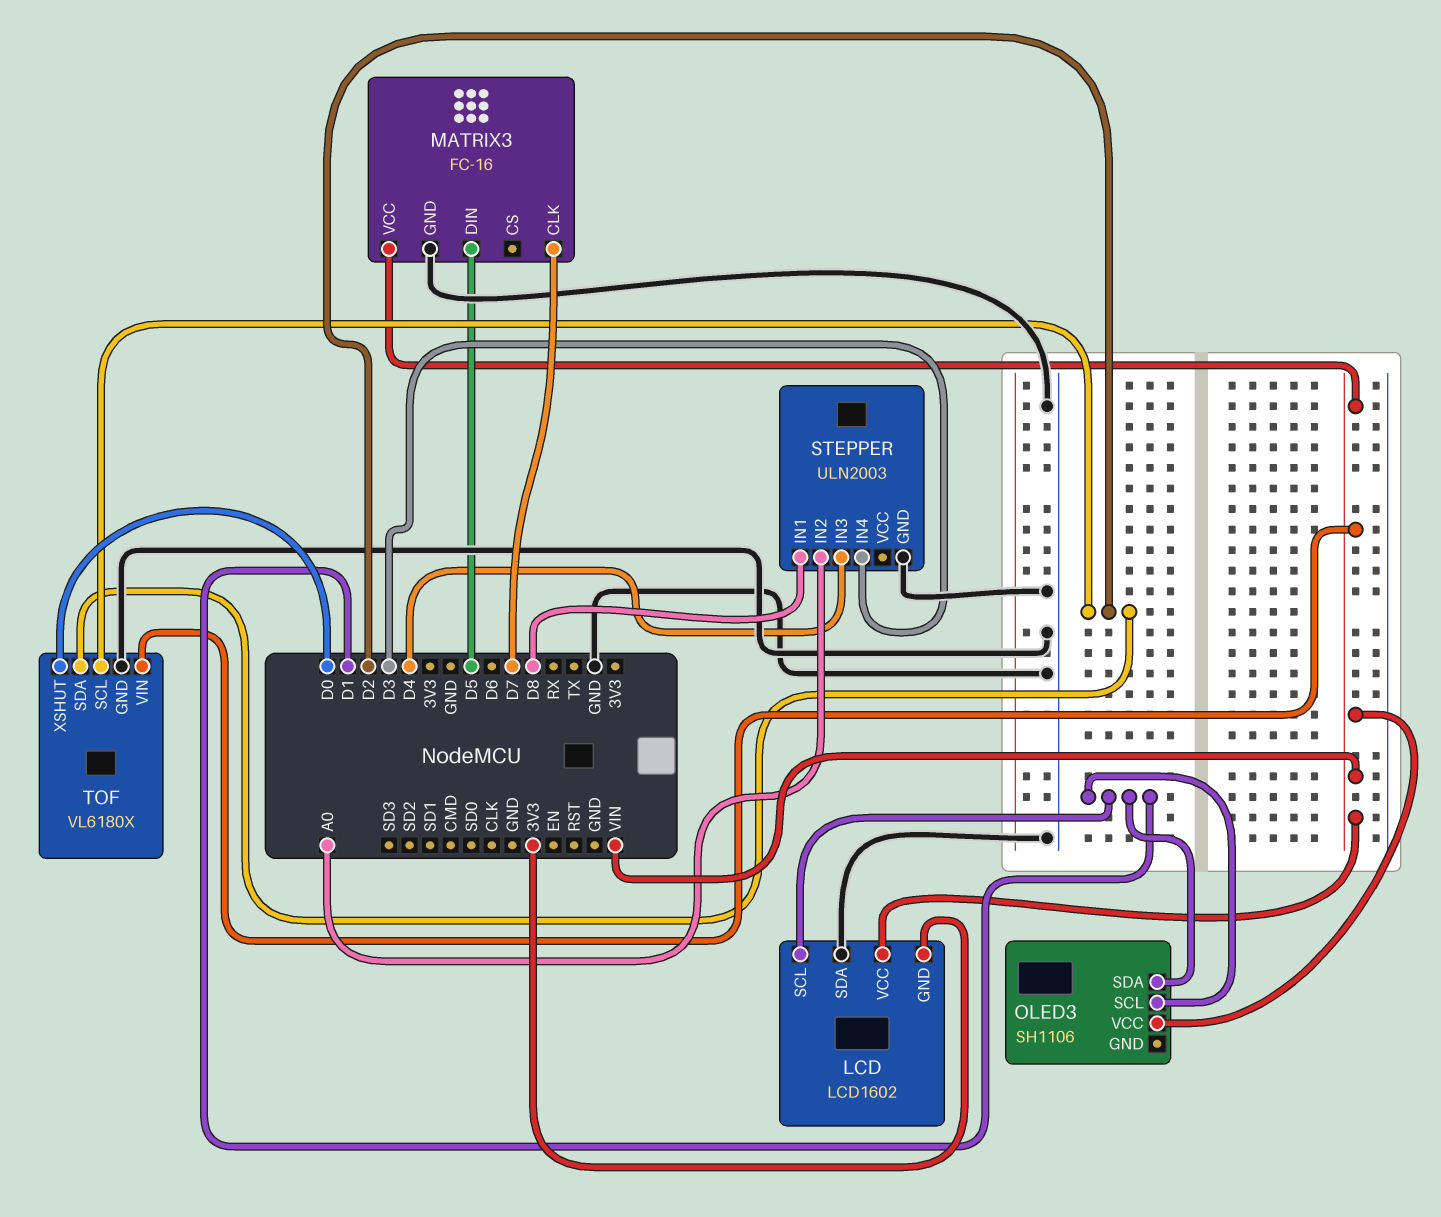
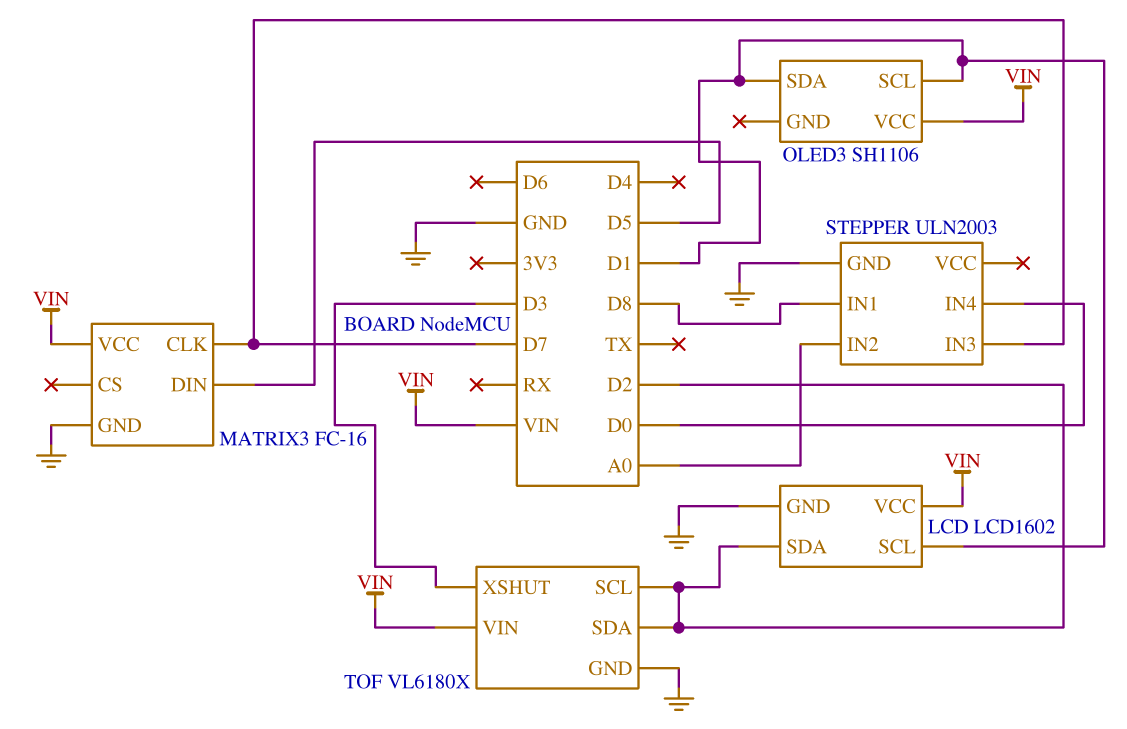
LCD pin GND: 3V3 -> GND
LCD pin SDA: GND -> D2
STEPPER pin IN3: D4 -> D7
STEPPER pin IN4: D3 -> D0
TOF pin XSHUT: D0 -> D3

